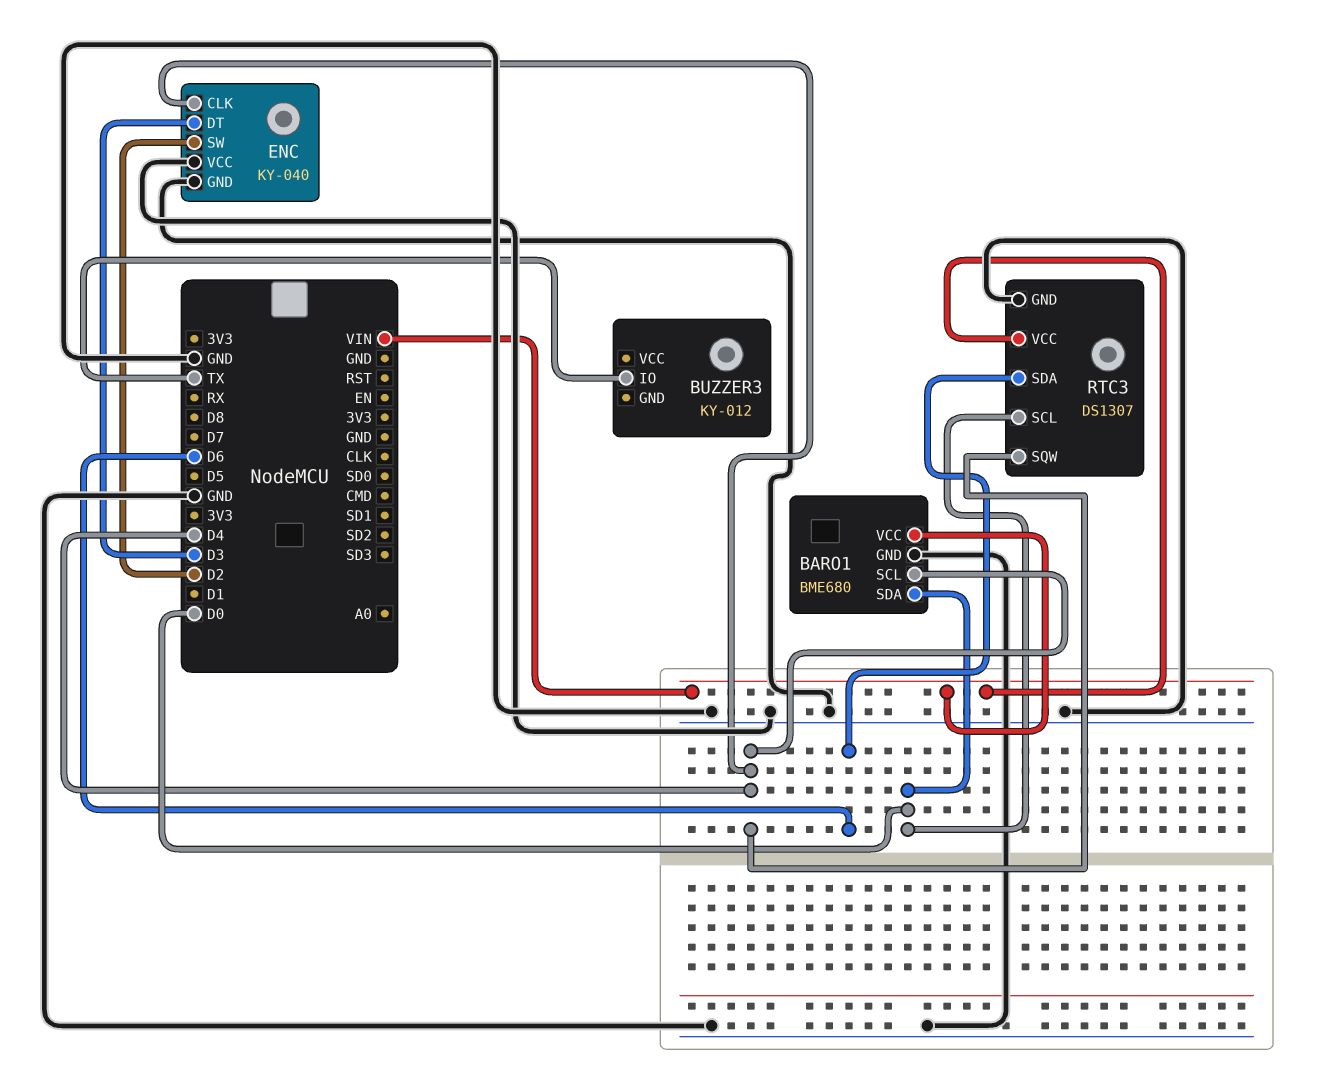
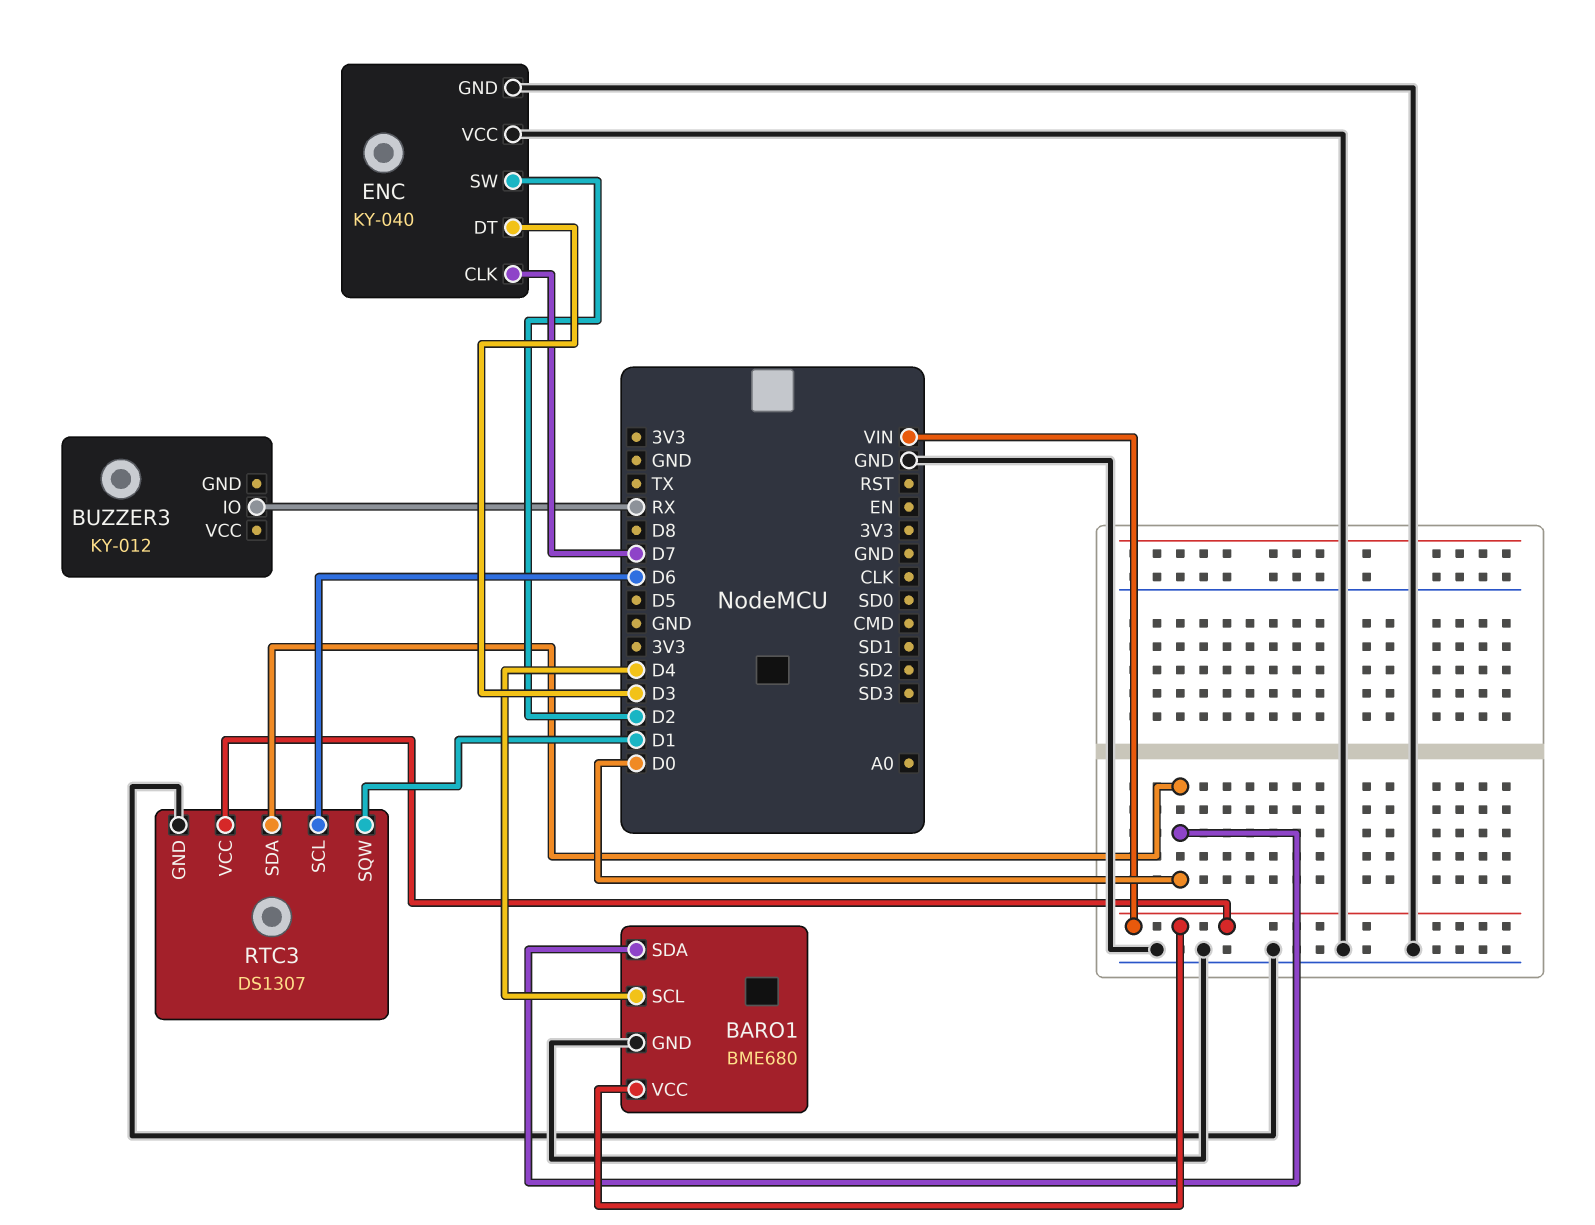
BUZZER3 pin IO: TX -> RX
ENC pin CLK: D4 -> D7
RTC3 pin SCL: D0 -> D6
RTC3 pin SDA: D6 -> D0
RTC3 pin SQW: D4 -> D1

